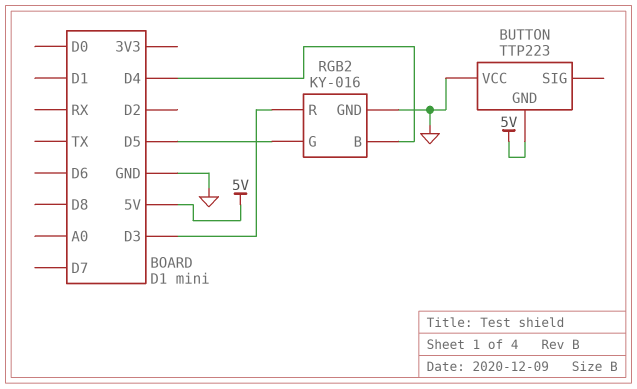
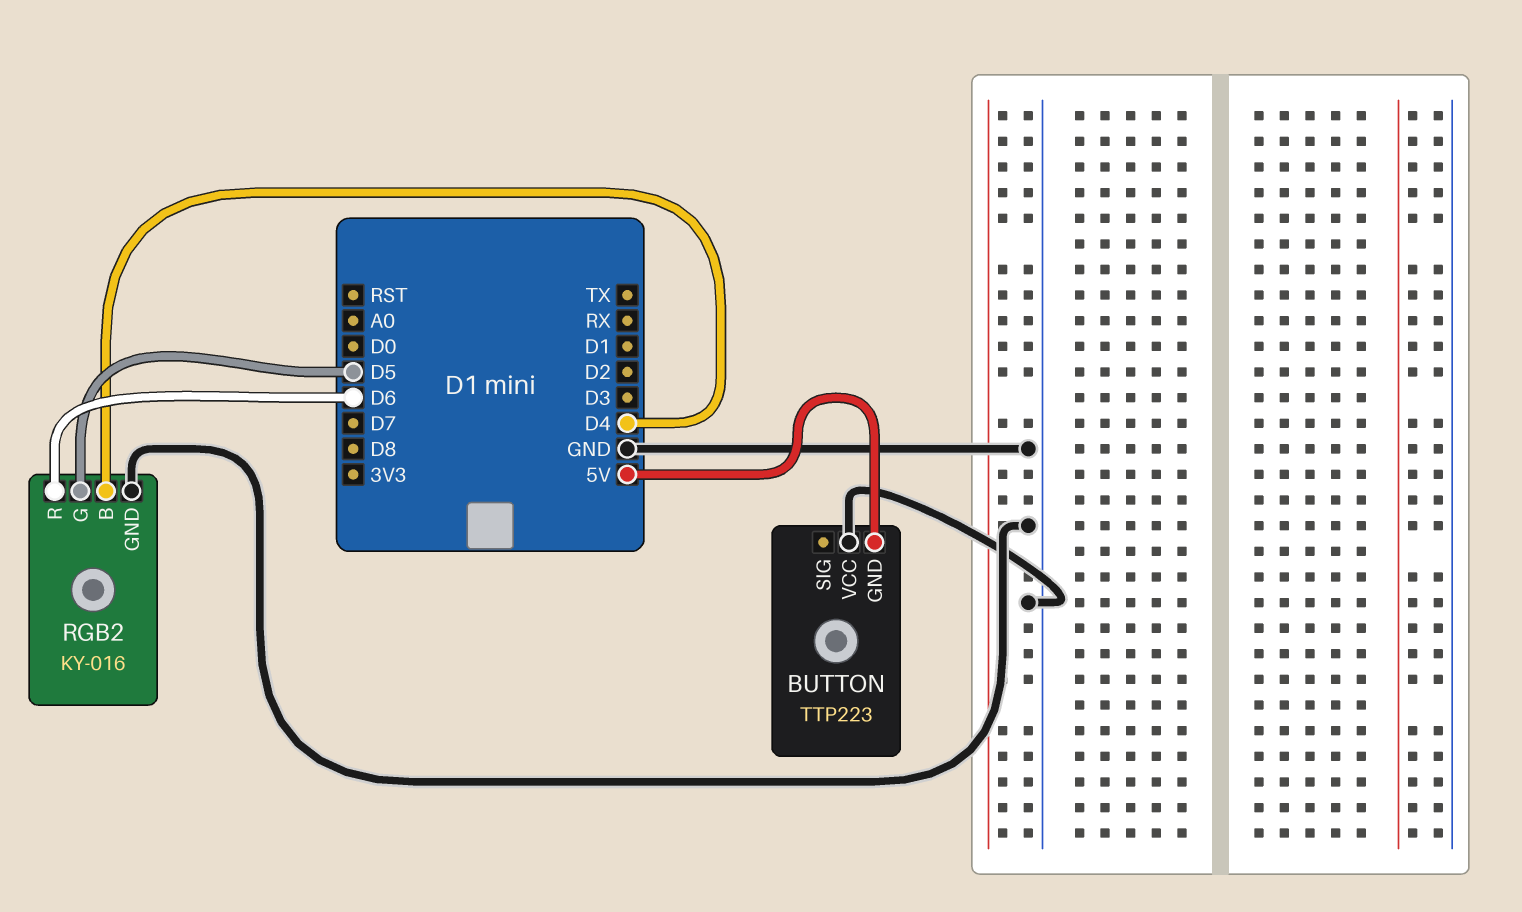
RGB2 pin R: D3 -> D6

